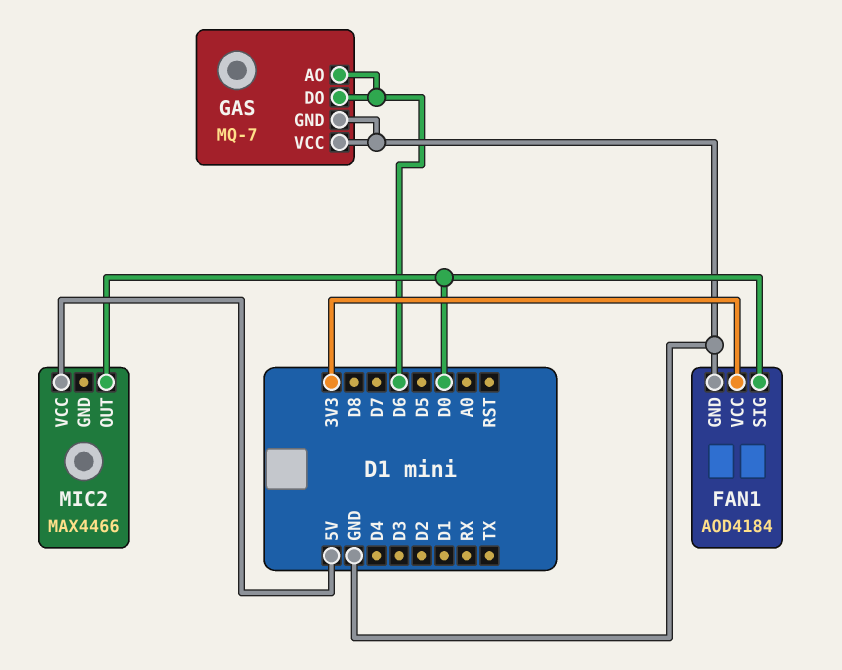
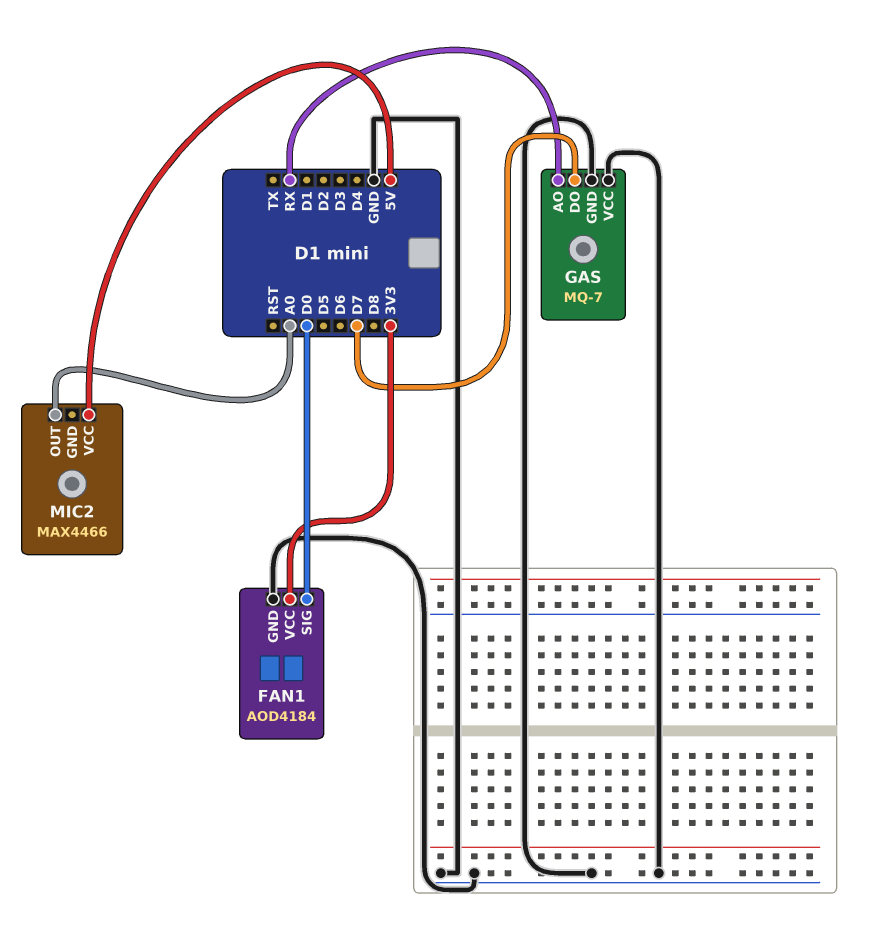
GAS pin AO: D6 -> RX
GAS pin DO: D6 -> D7
MIC2 pin OUT: D0 -> A0

